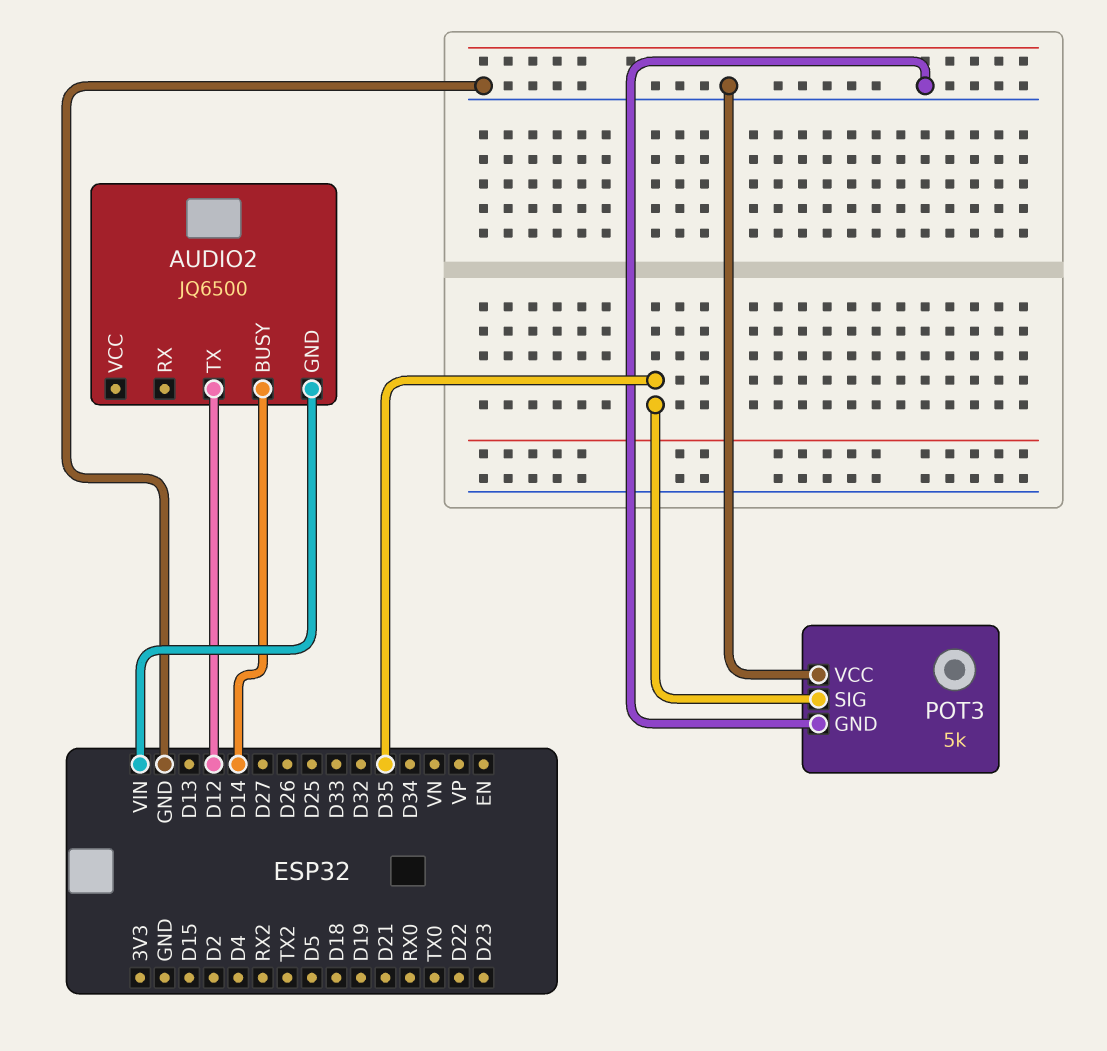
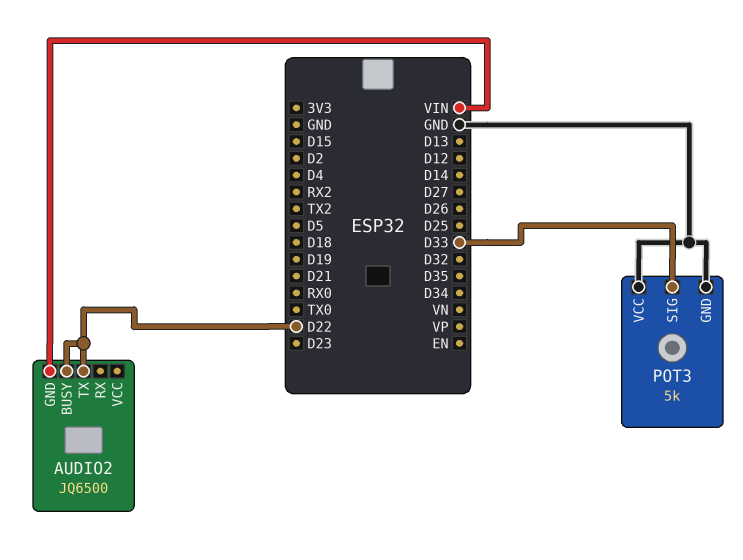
AUDIO2 pin BUSY: D14 -> D22
AUDIO2 pin TX: D12 -> D22
POT3 pin SIG: D35 -> D33

